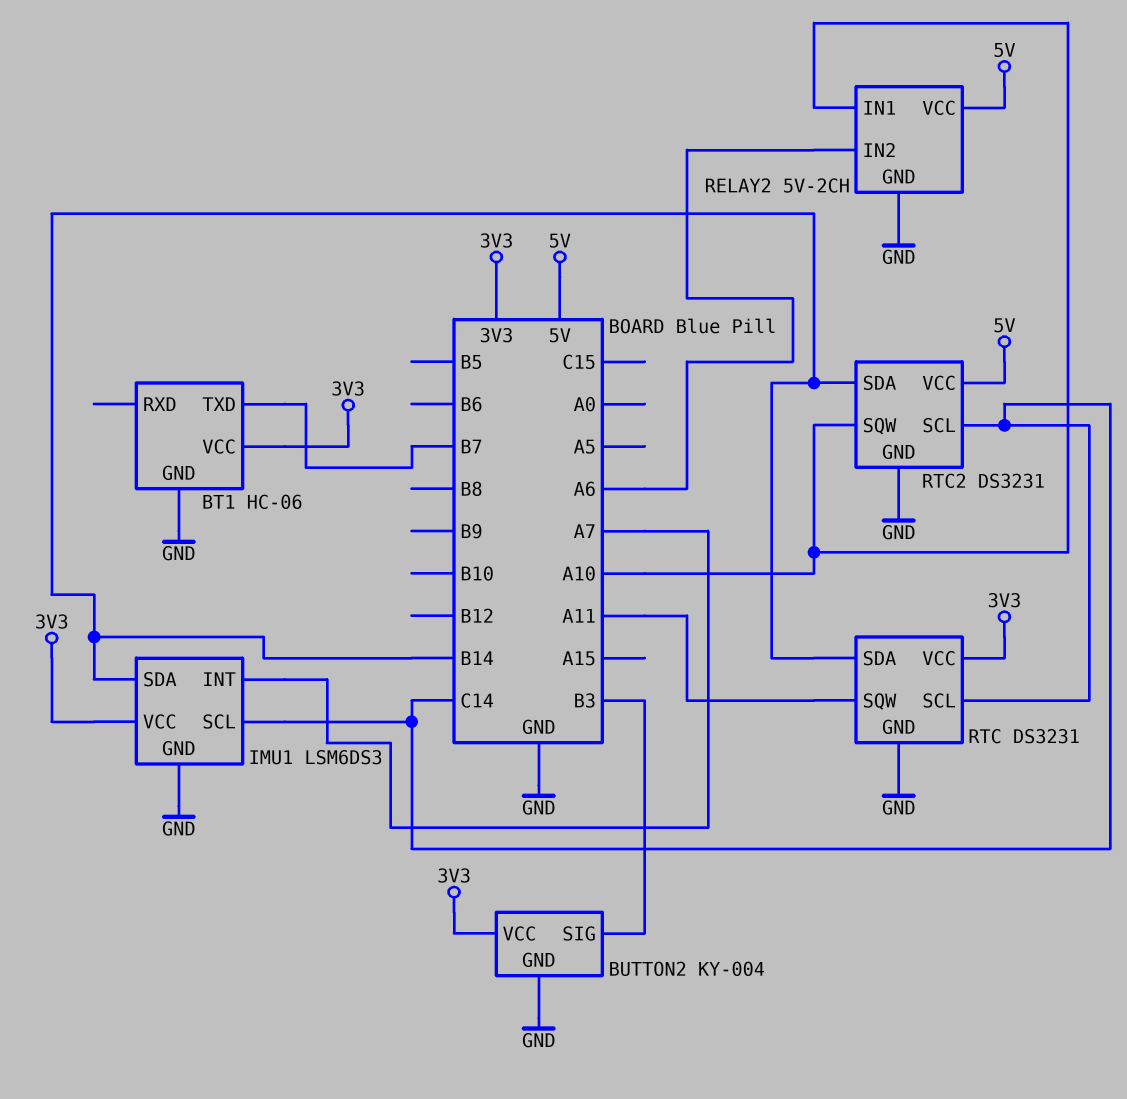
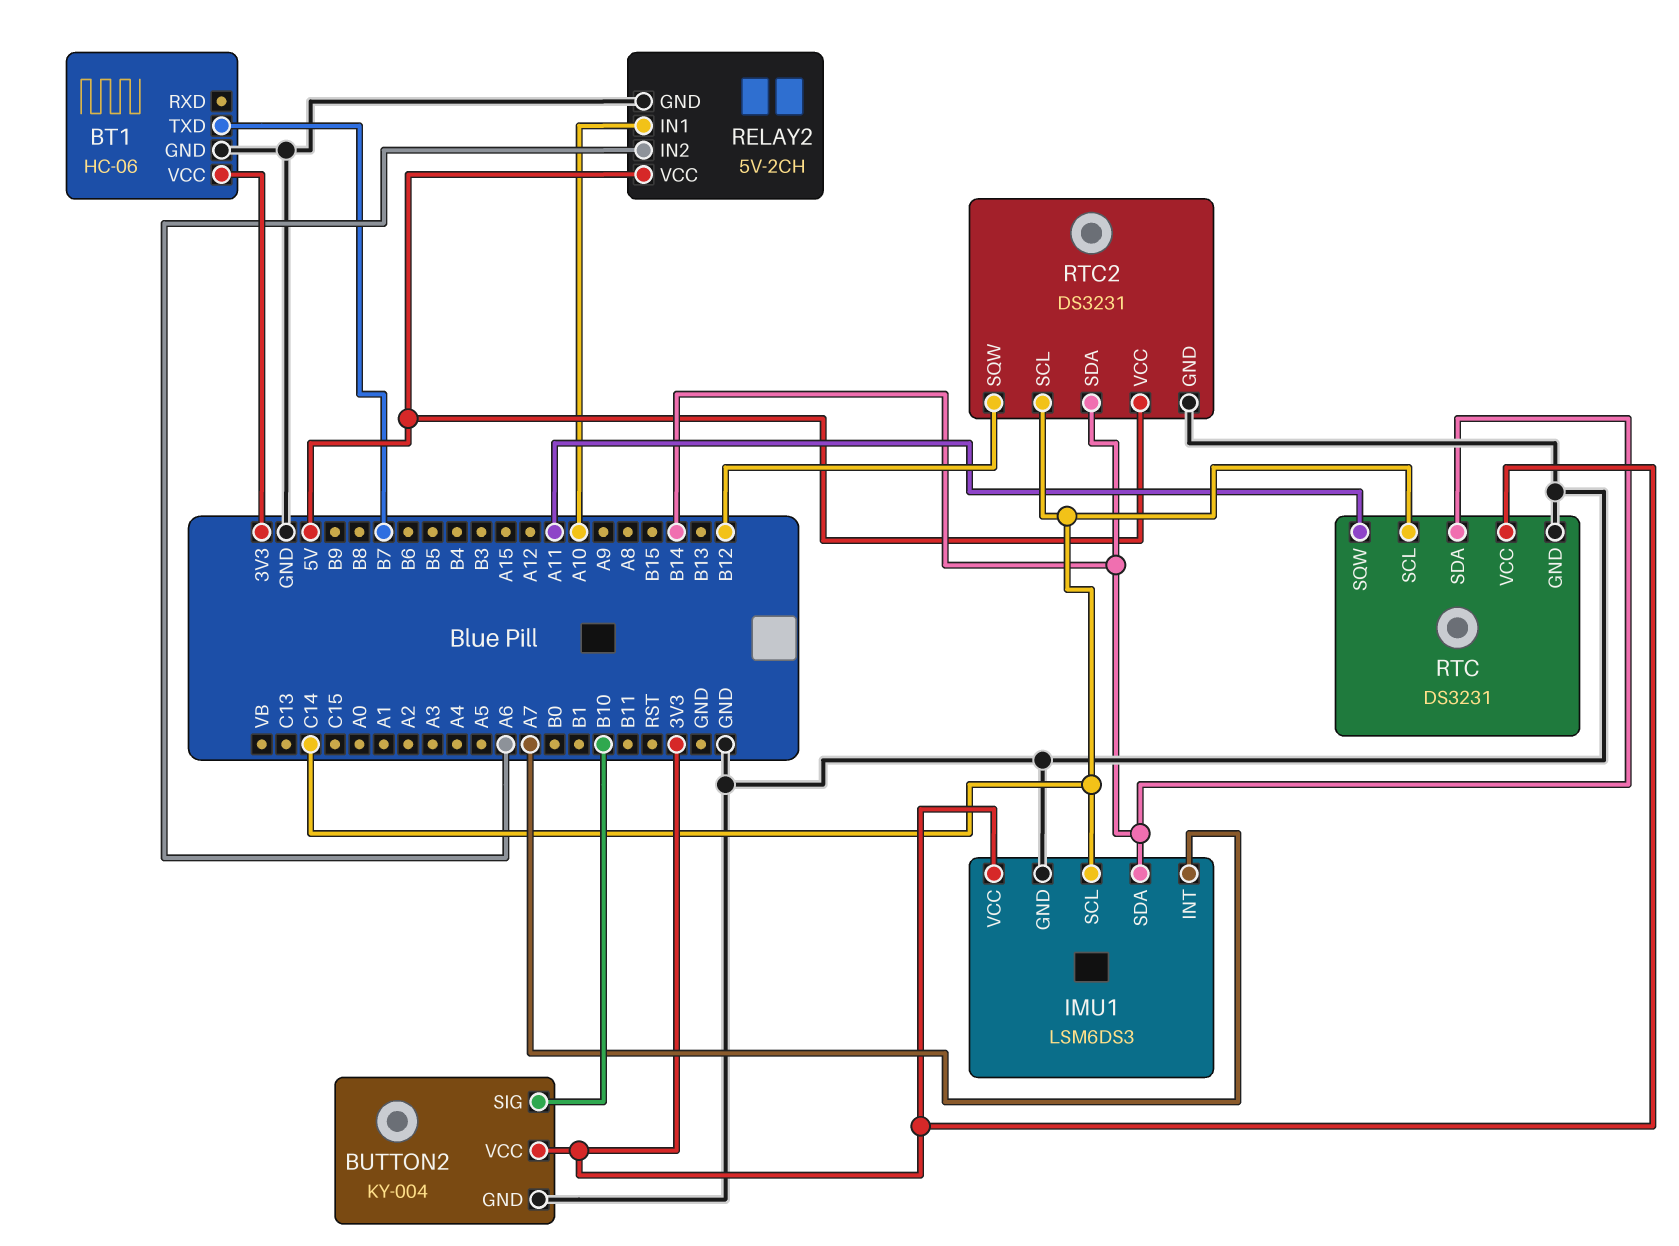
BUTTON2 pin SIG: B3 -> B10
RTC2 pin SQW: A10 -> B12

